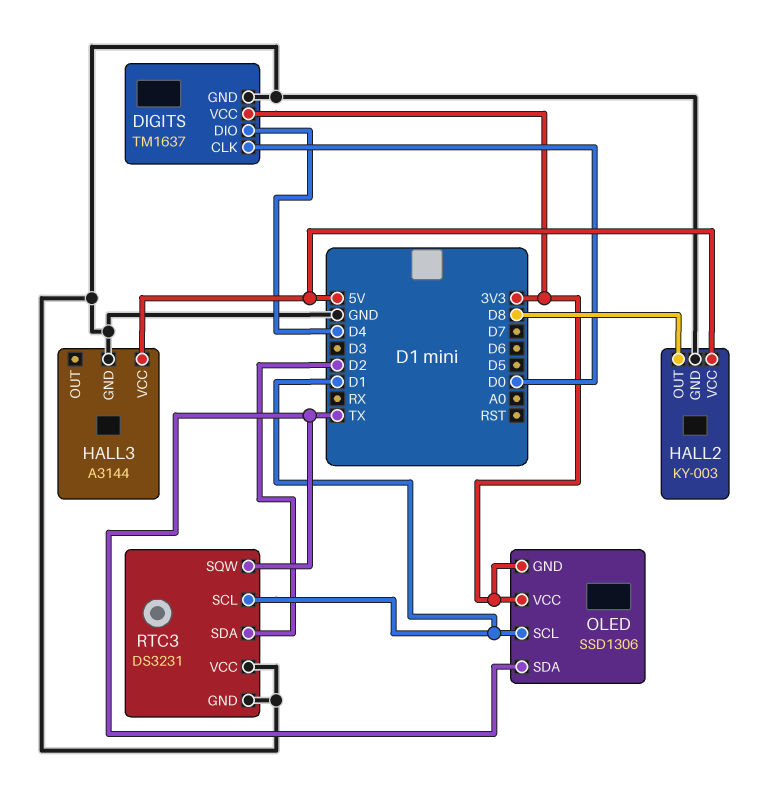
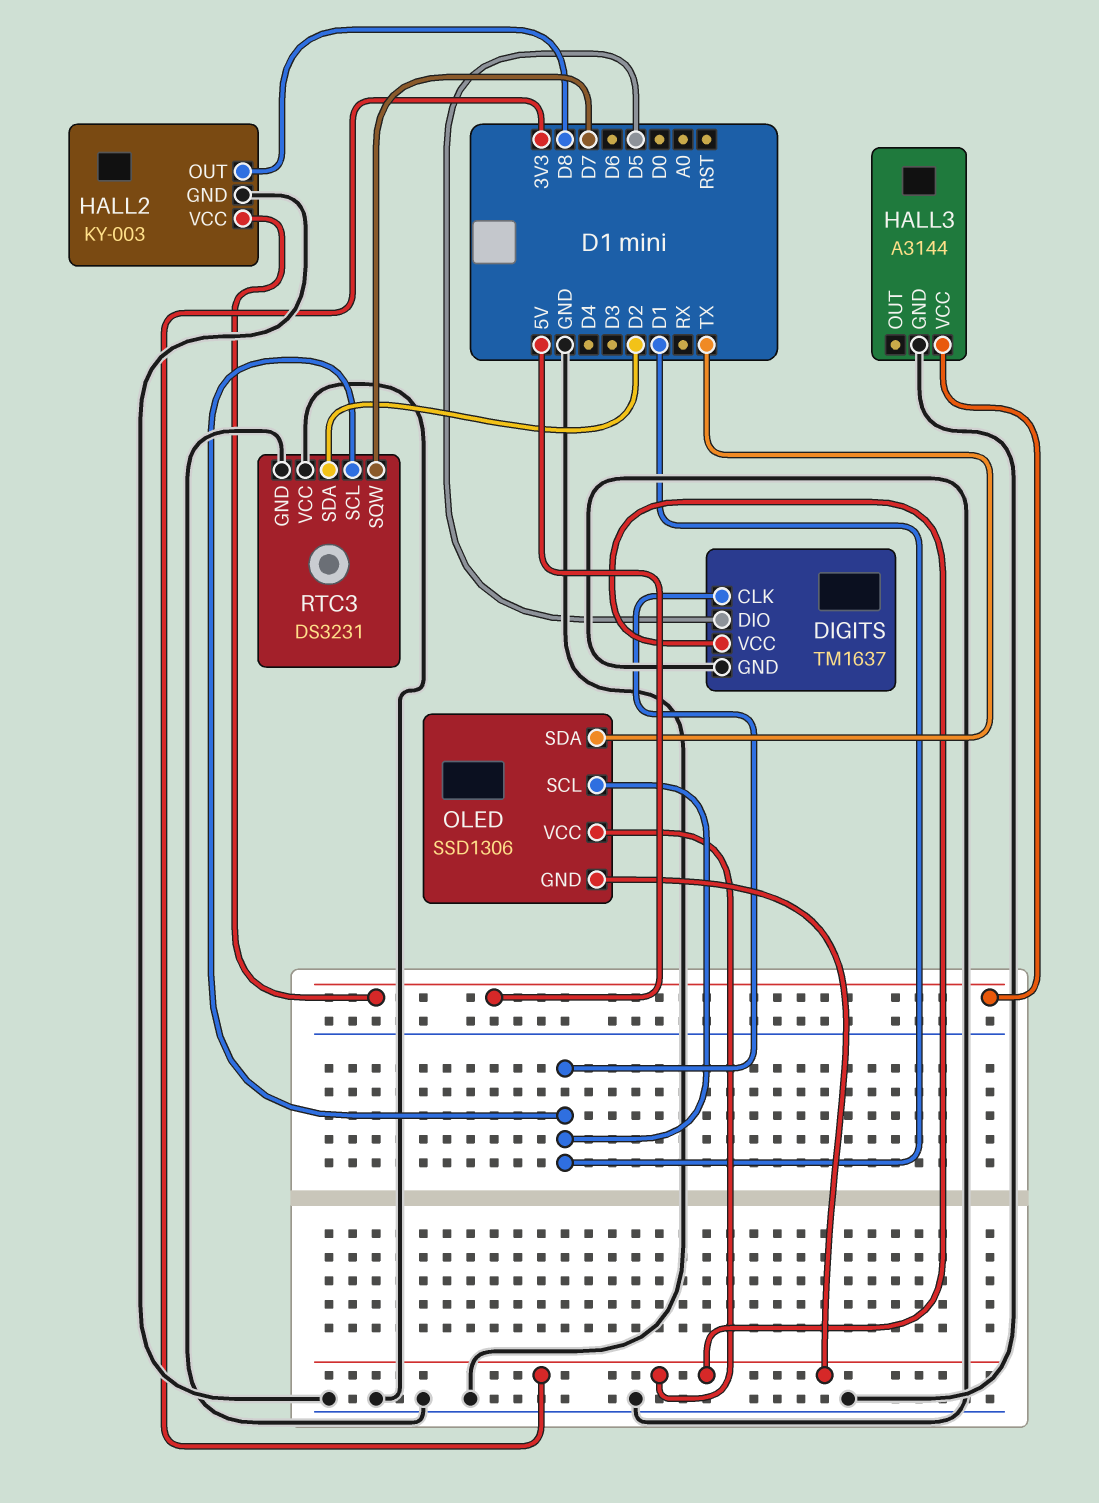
DIGITS pin CLK: D0 -> D1
DIGITS pin DIO: D4 -> D5
RTC3 pin SQW: TX -> D7

